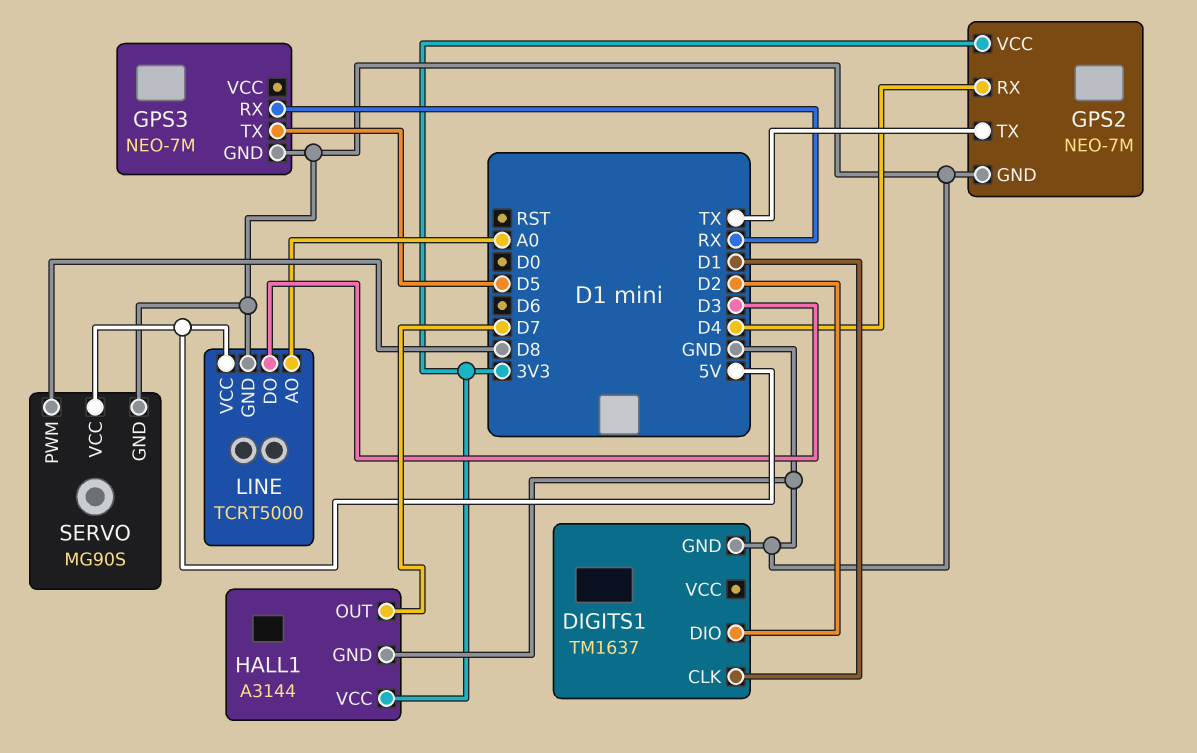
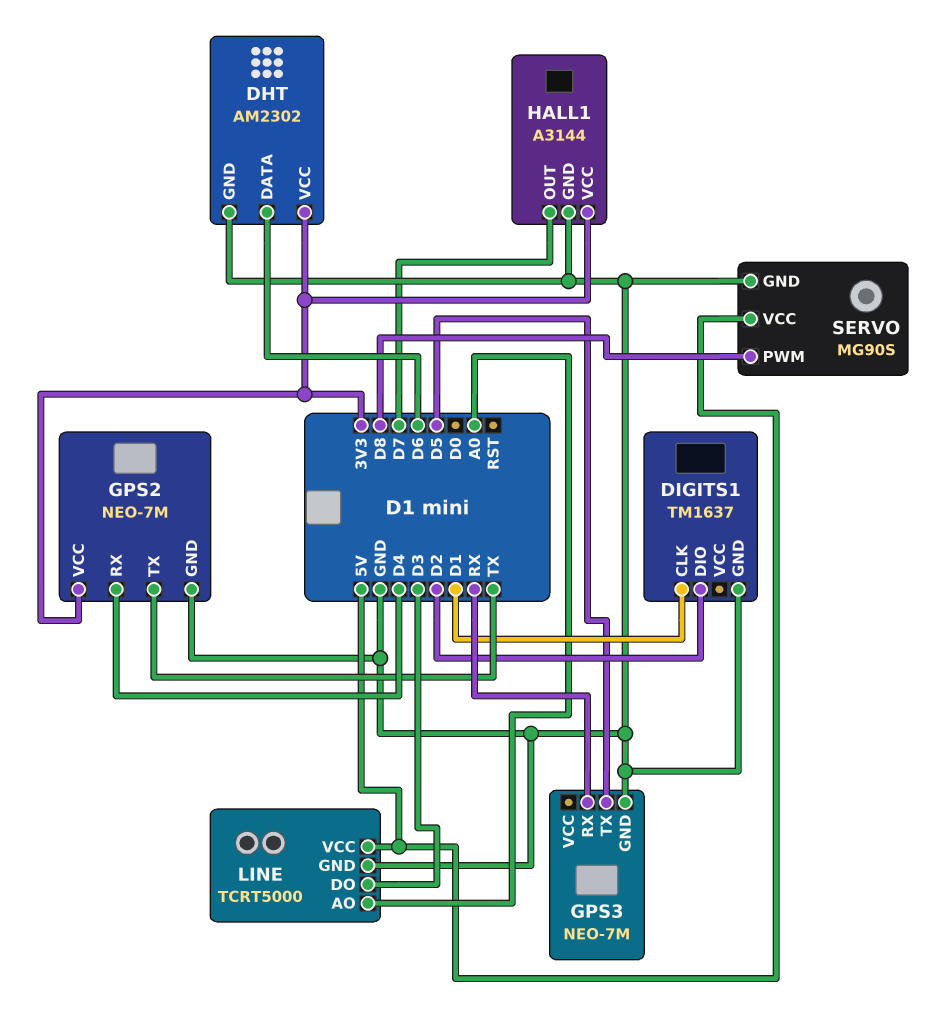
DHT: none -> AM2302
DHT pin DATA: none -> D6
DHT pin GND: none -> GND
DHT pin VCC: none -> 3V3

